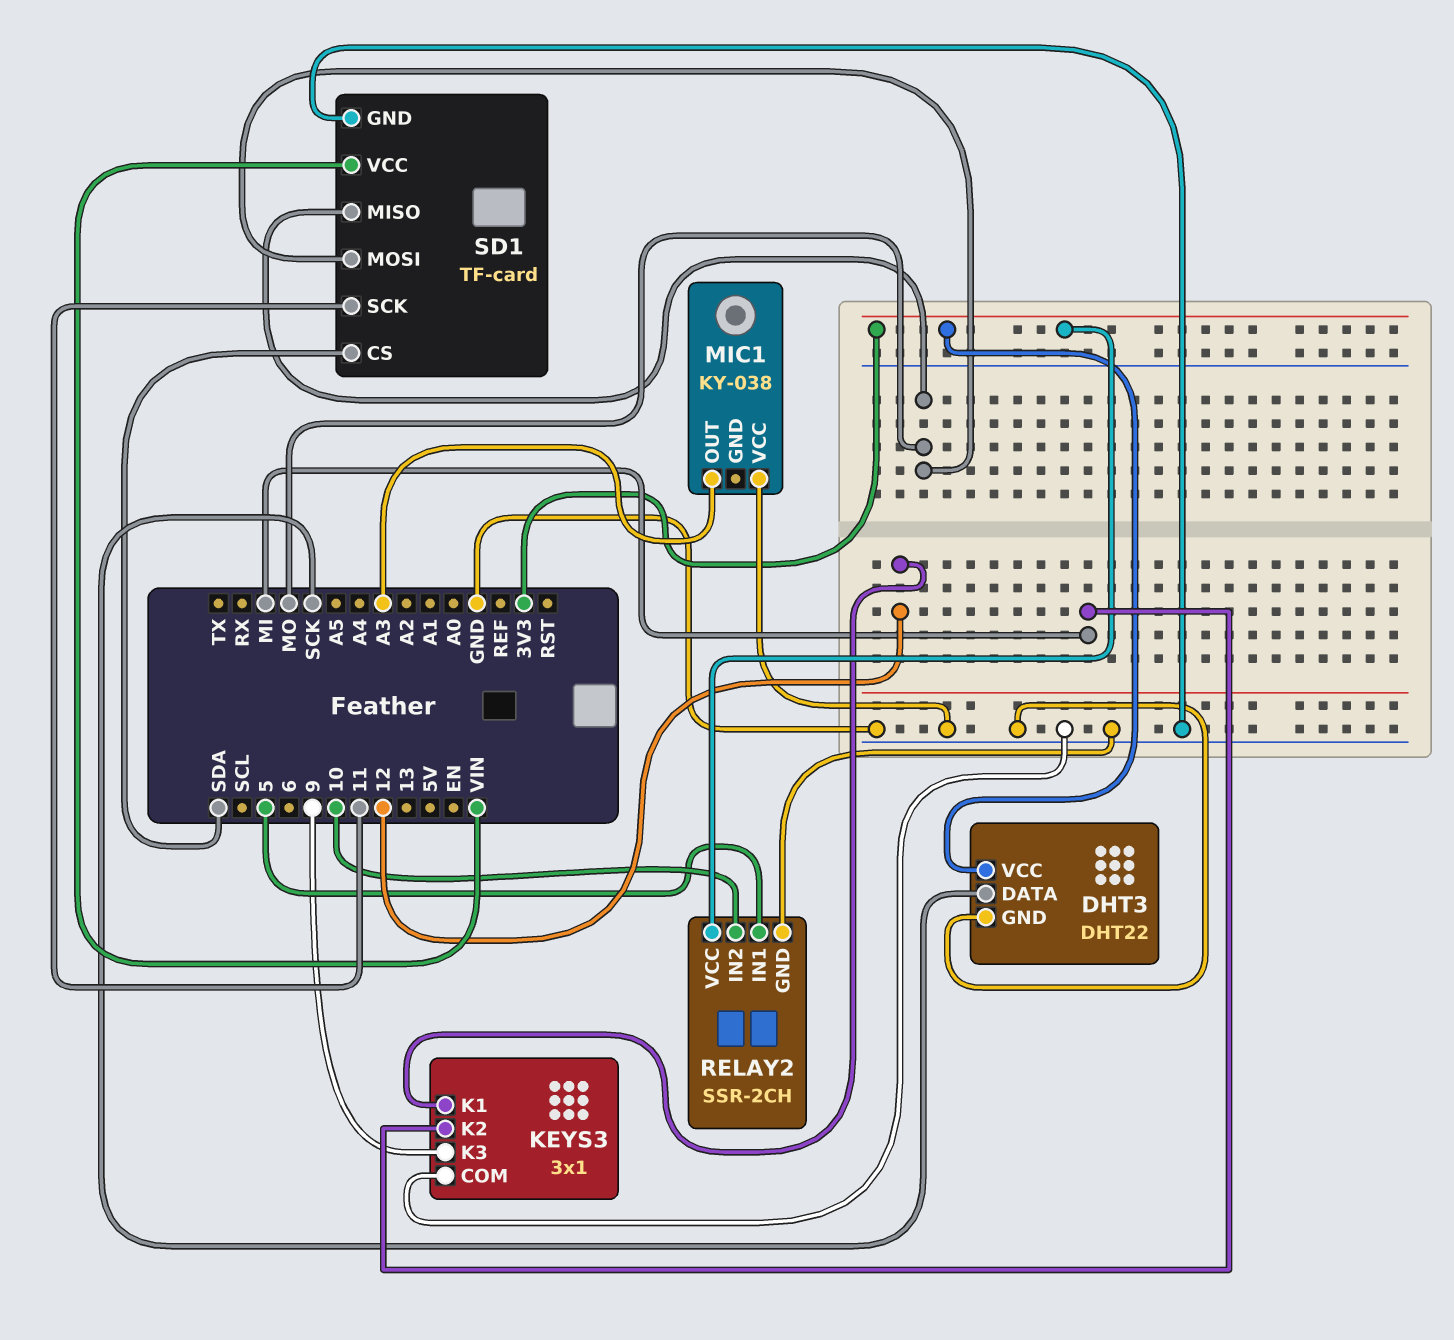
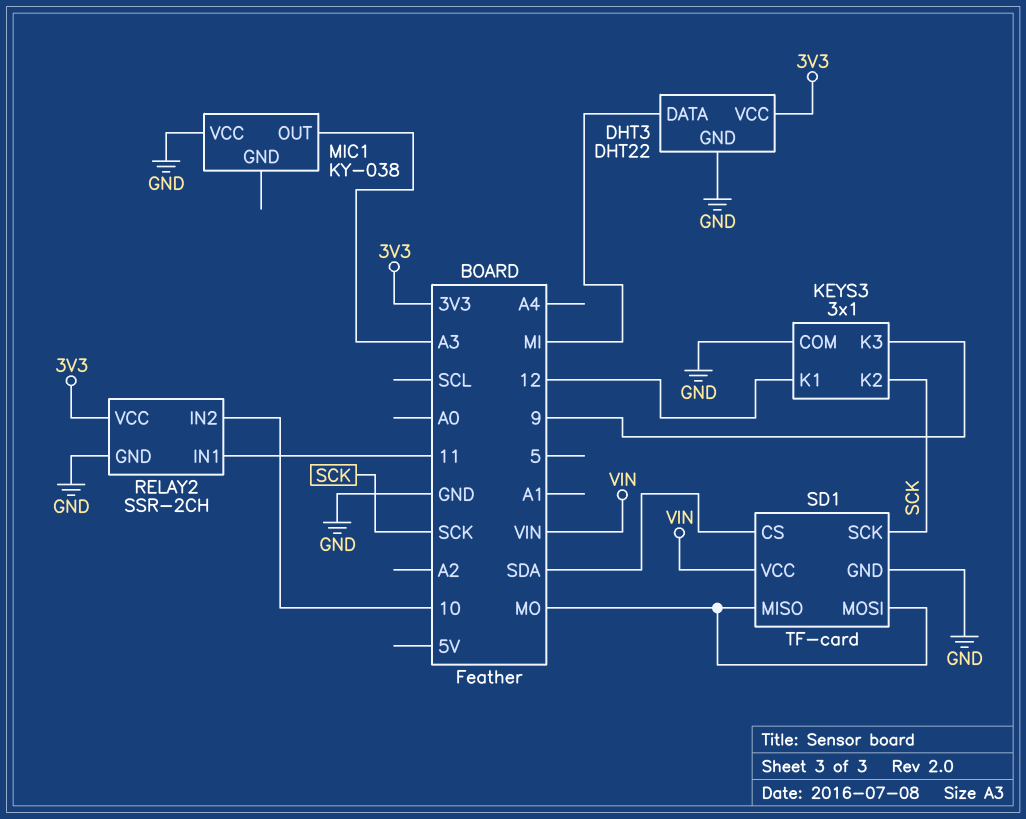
DHT3 pin DATA: SCK -> MI
KEYS3 pin K2: MI -> SCK
RELAY2 pin IN1: 5 -> 11
SD1 pin SCK: 11 -> SCK

